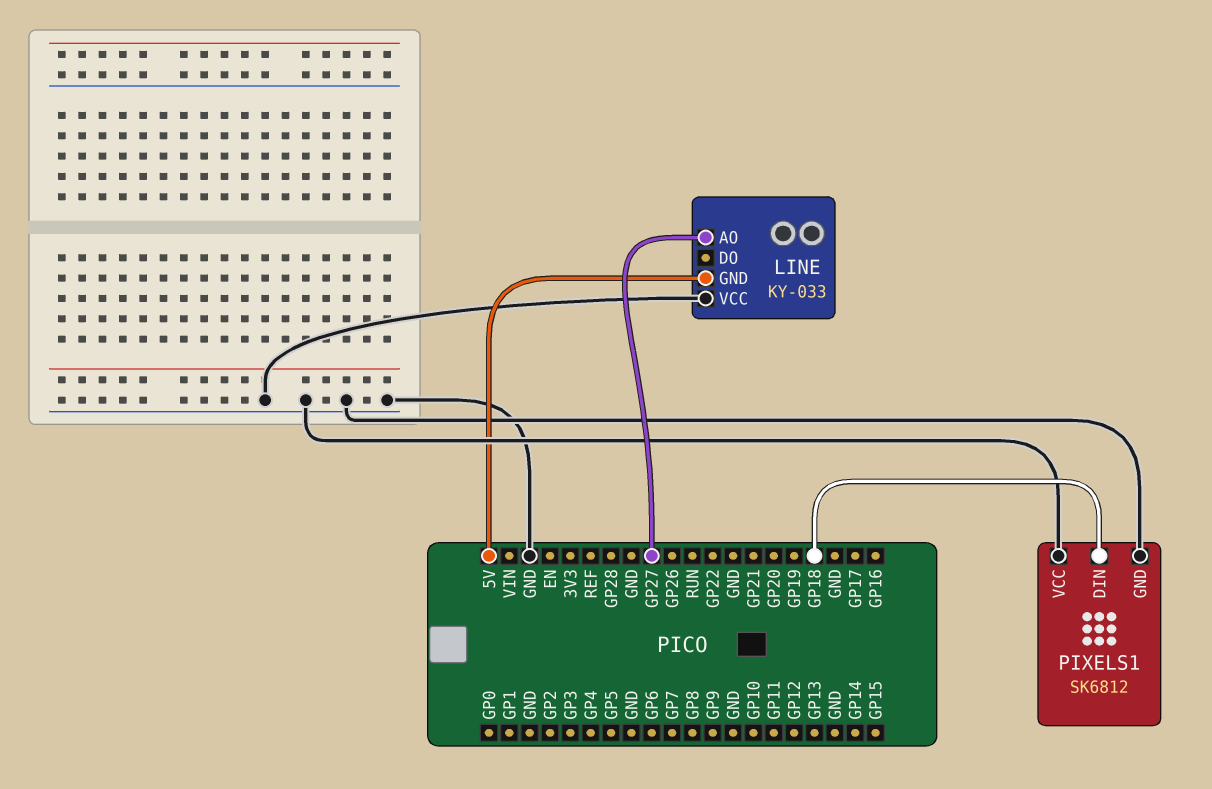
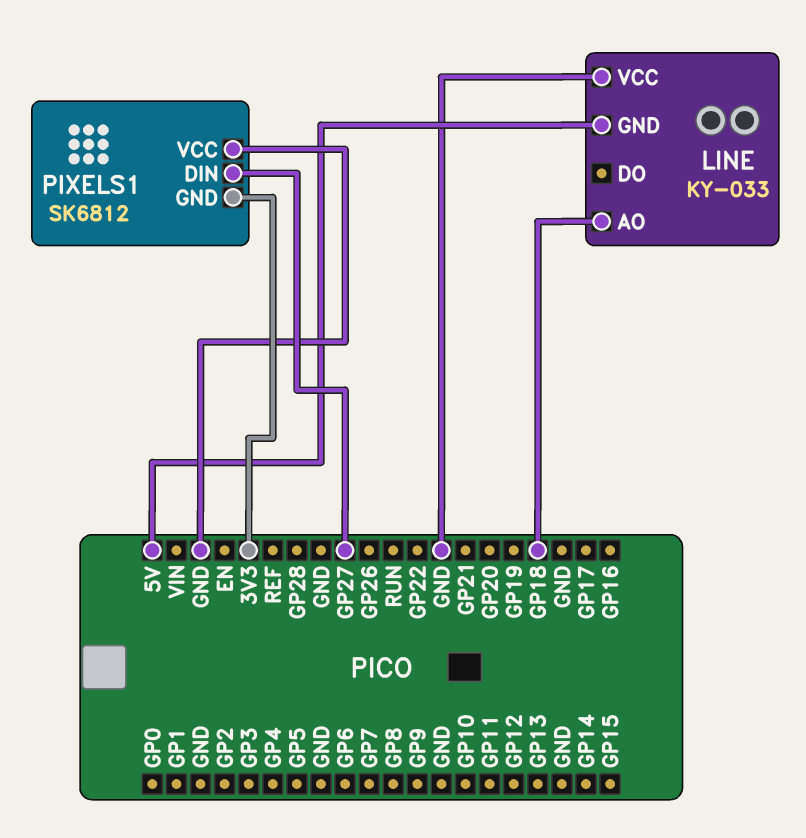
LINE pin AO: GP27 -> GP18
PIXELS1 pin DIN: GP18 -> GP27
PIXELS1 pin GND: GND -> 3V3

